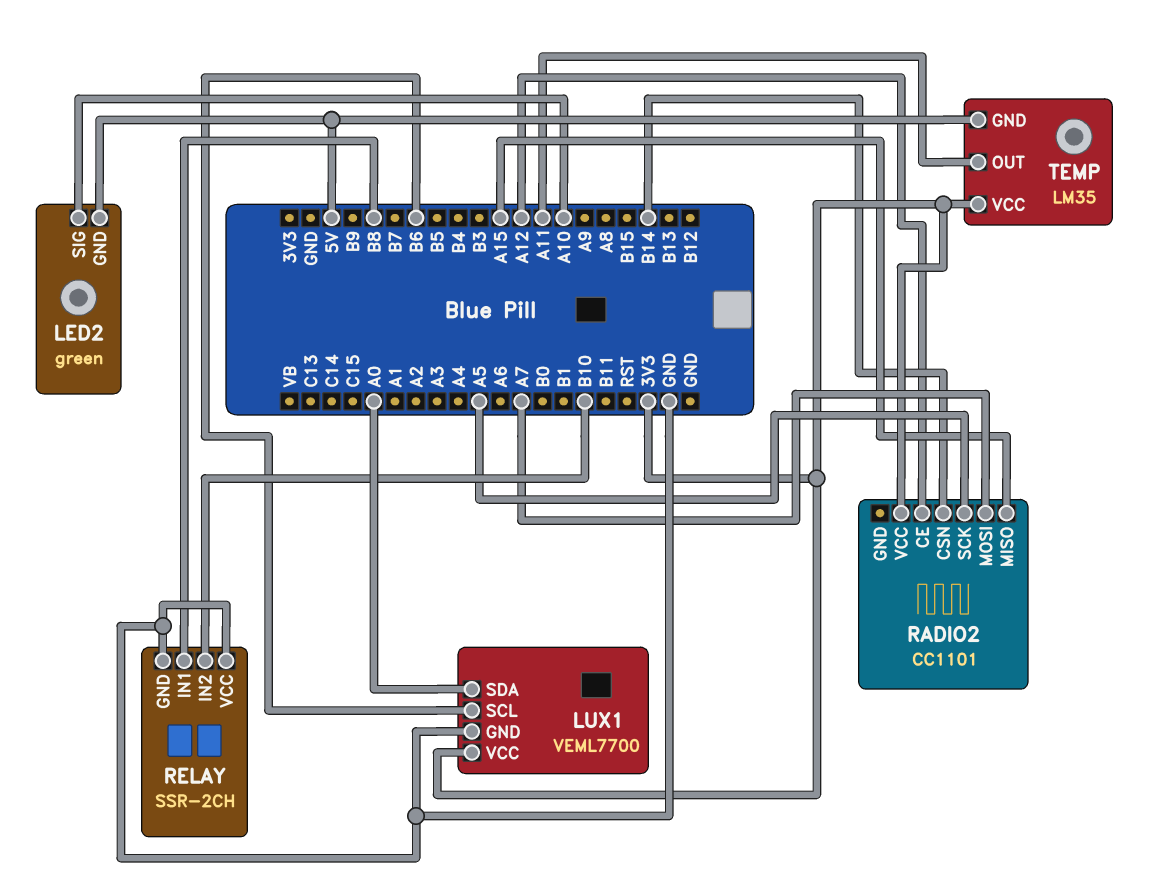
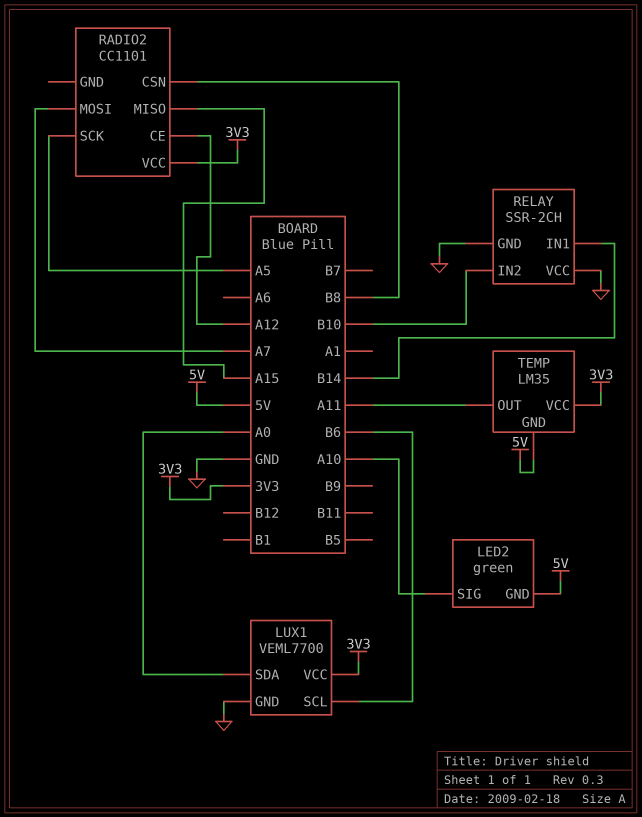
RADIO2 pin CSN: B14 -> B8
RELAY pin IN1: B8 -> B14

